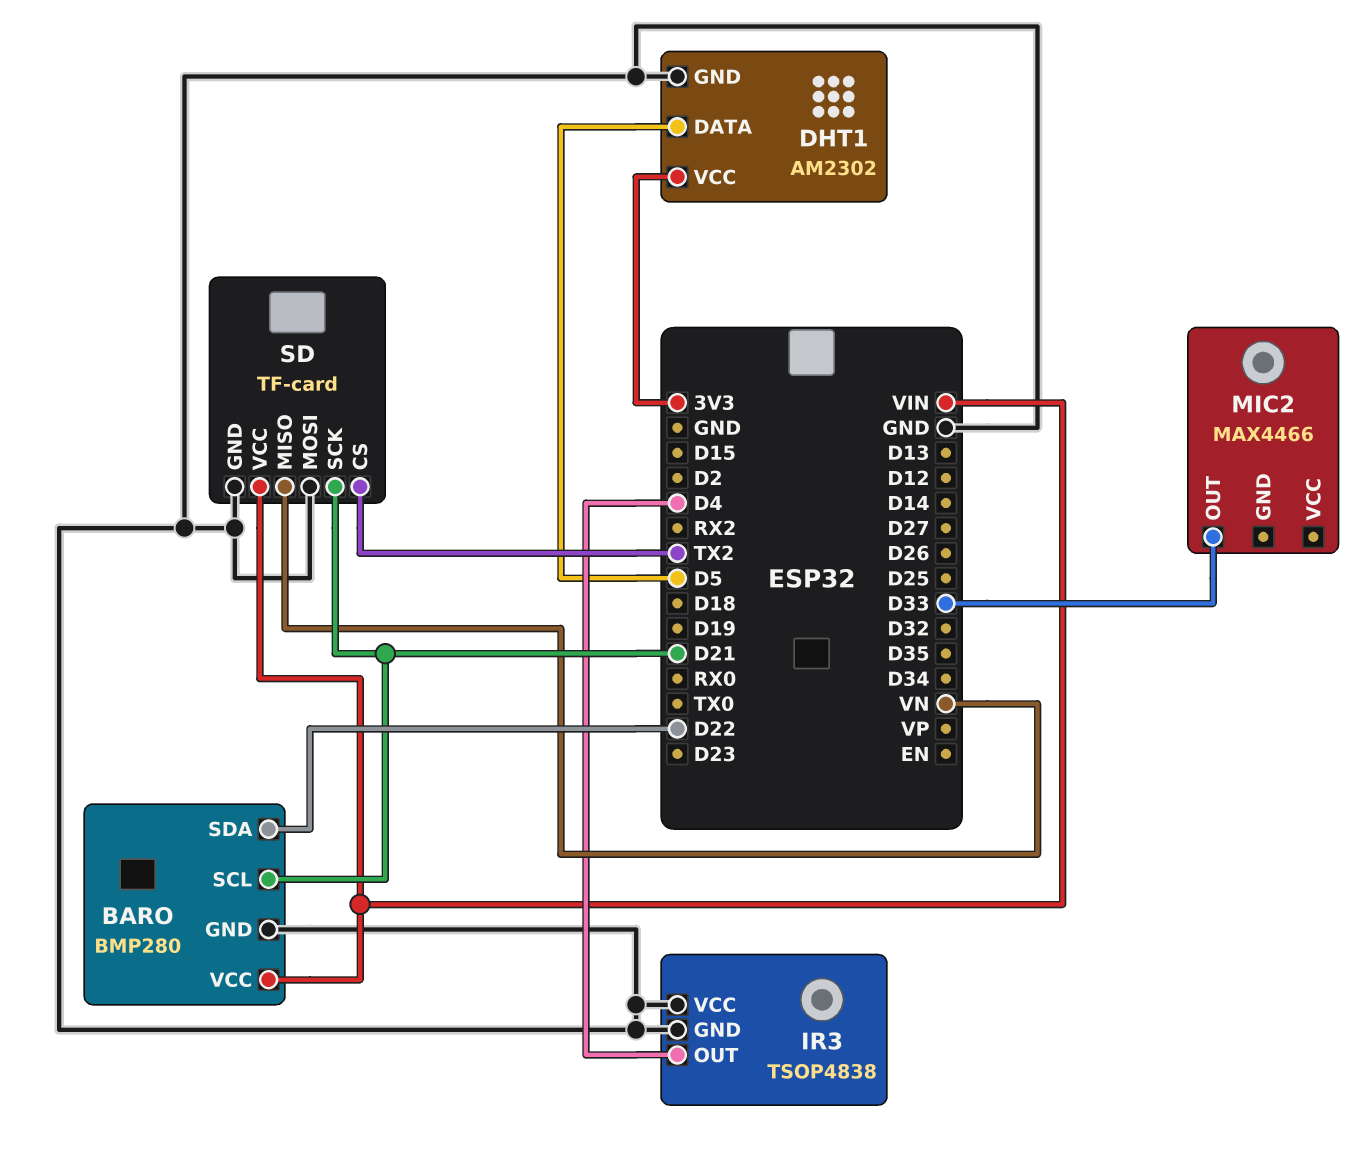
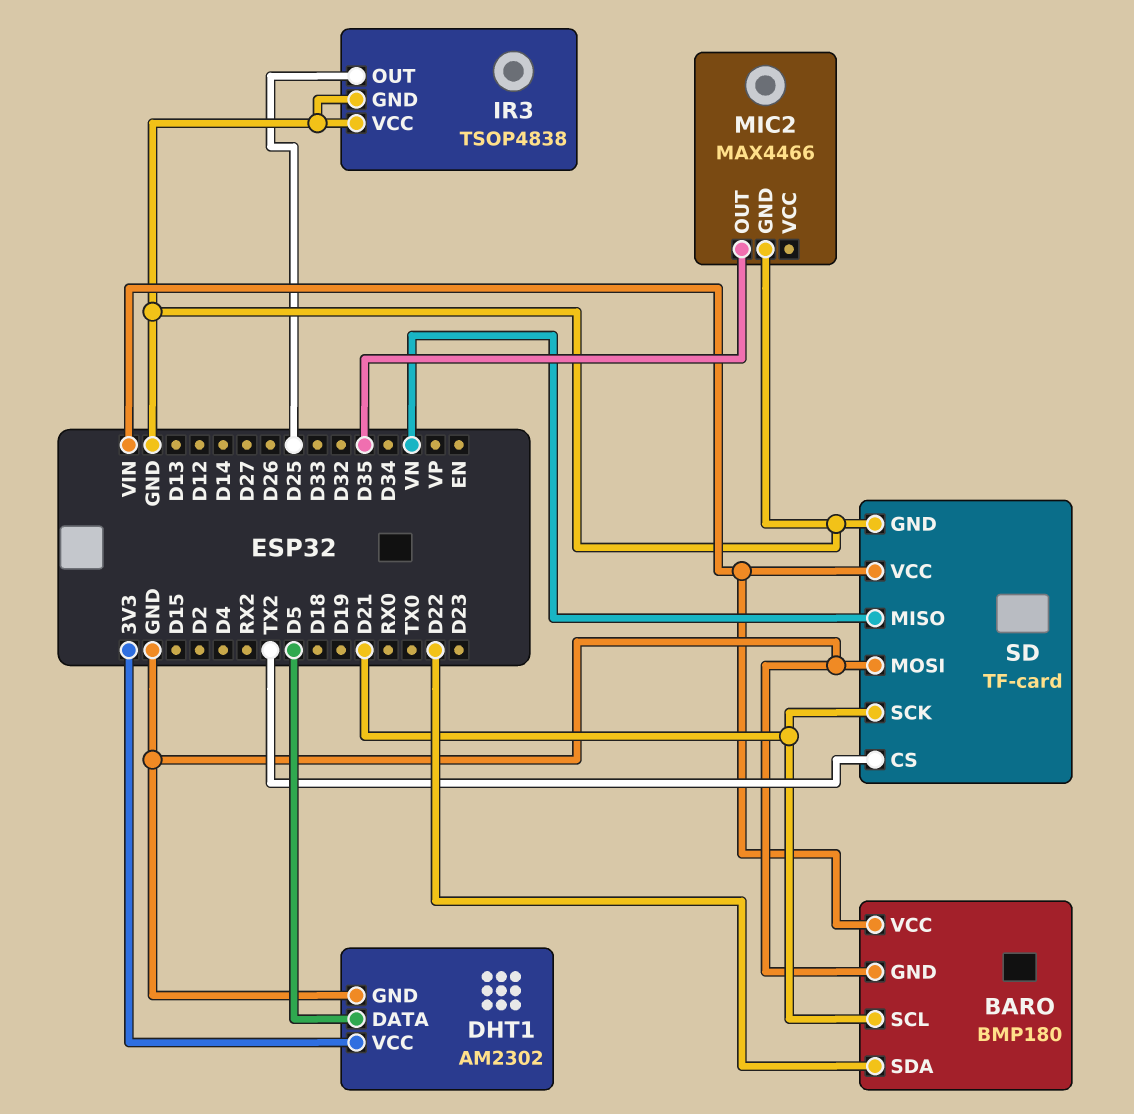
BARO: BMP280 -> BMP180
IR3 pin OUT: D4 -> D25
MIC2 pin GND: none -> GND
MIC2 pin OUT: D33 -> D35

